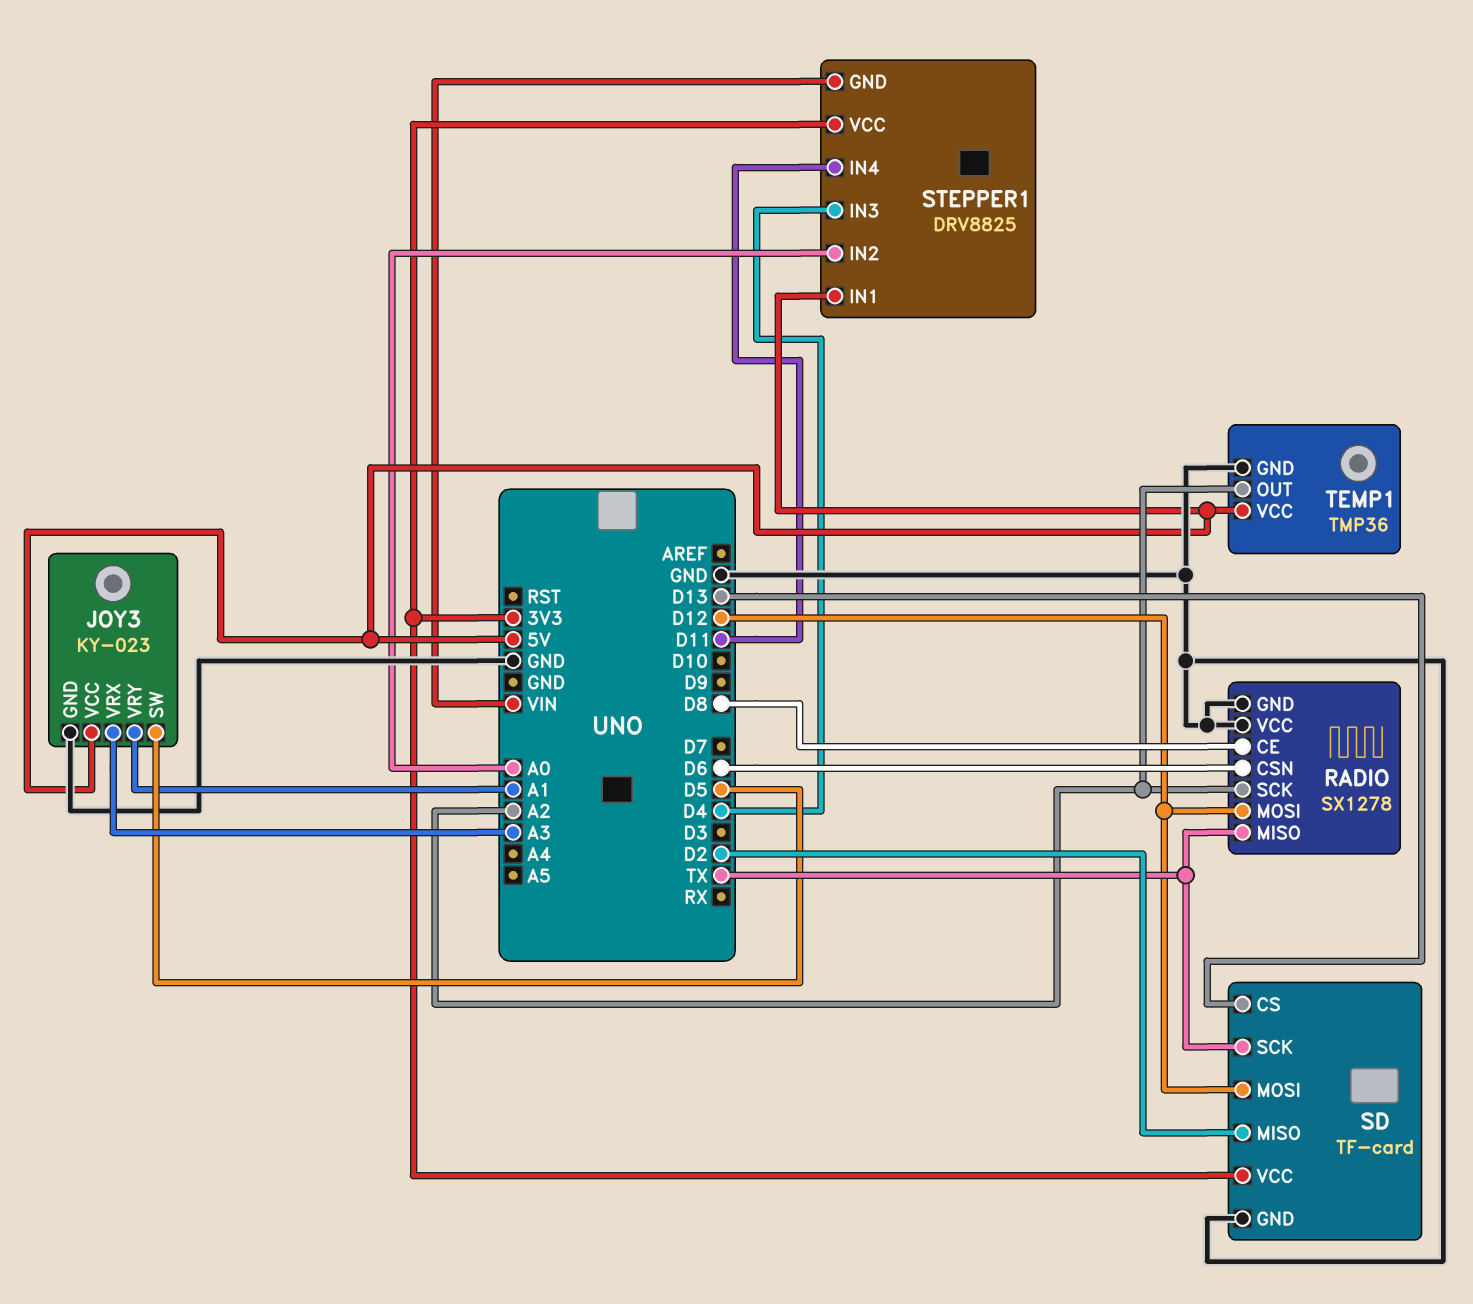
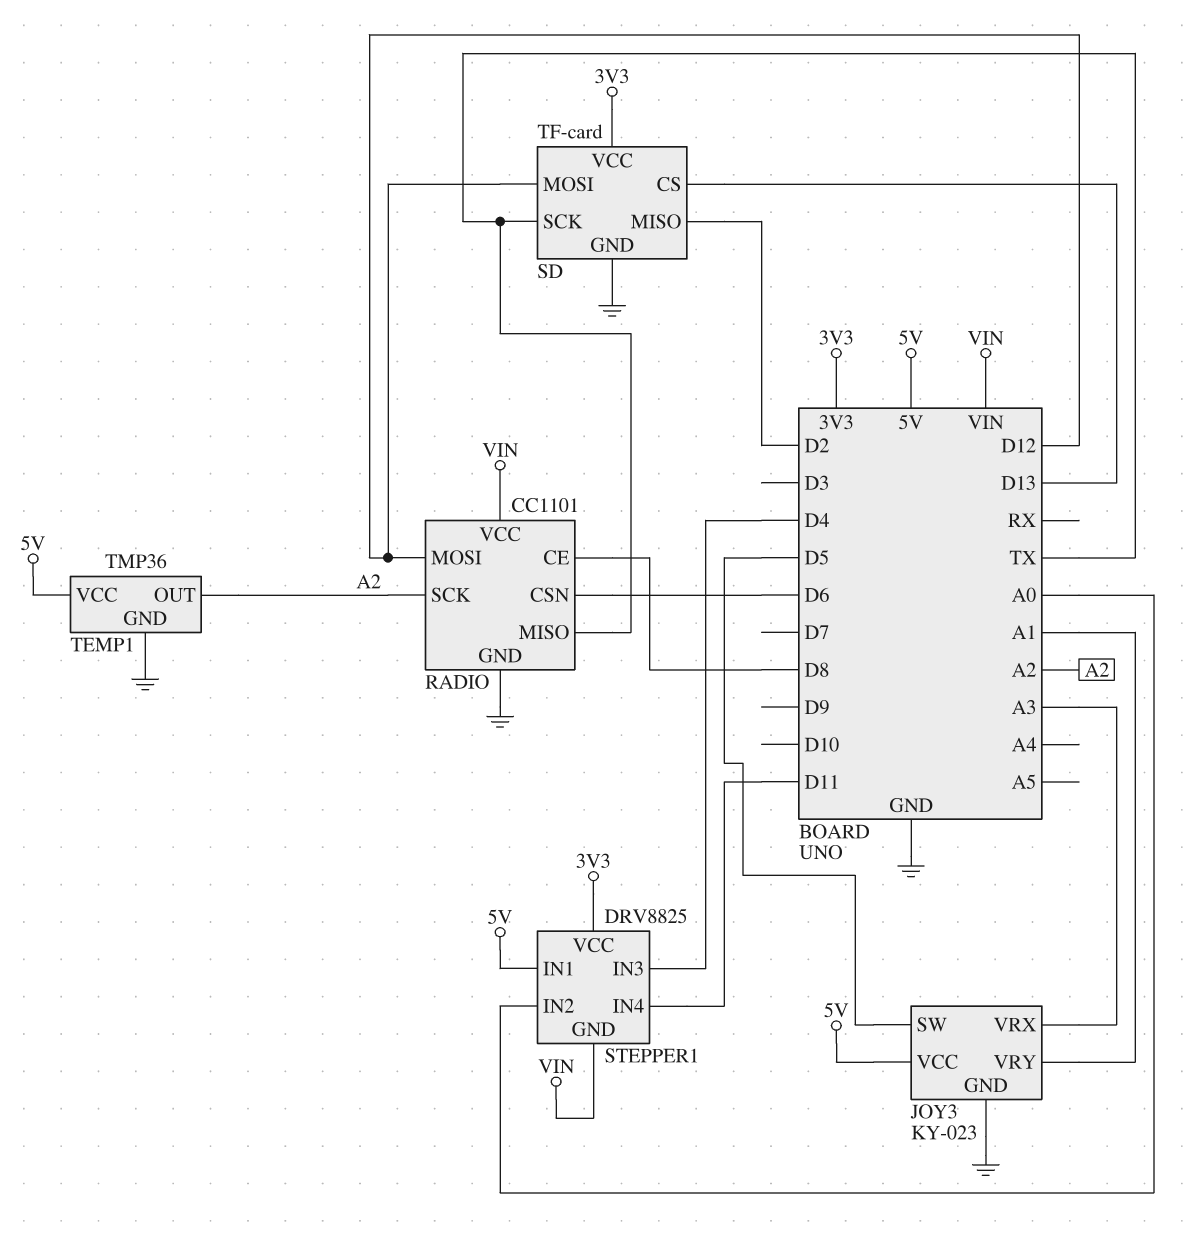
RADIO: SX1278 -> CC1101
RADIO pin VCC: GND -> VIN

